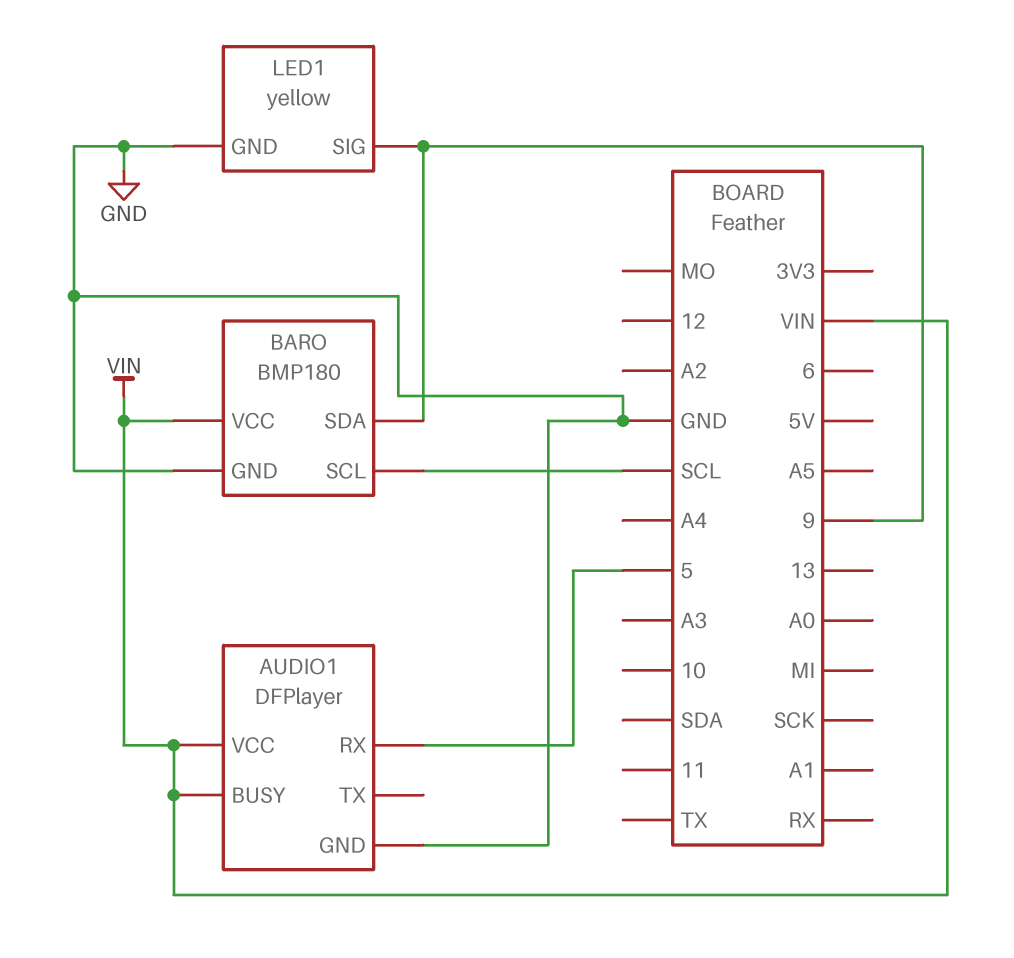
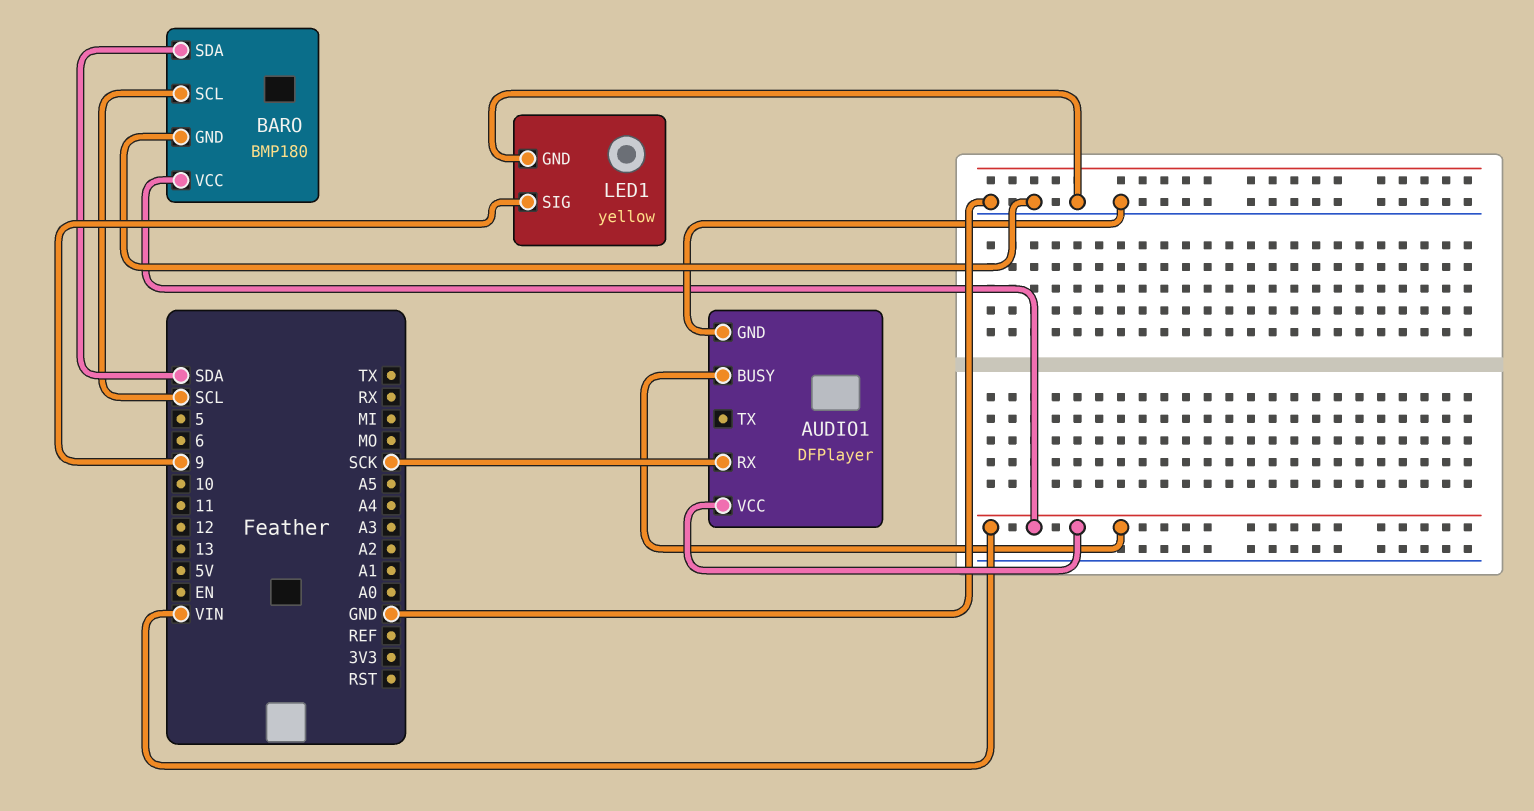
AUDIO1 pin RX: 5 -> SCK
BARO pin SDA: 9 -> SDA

